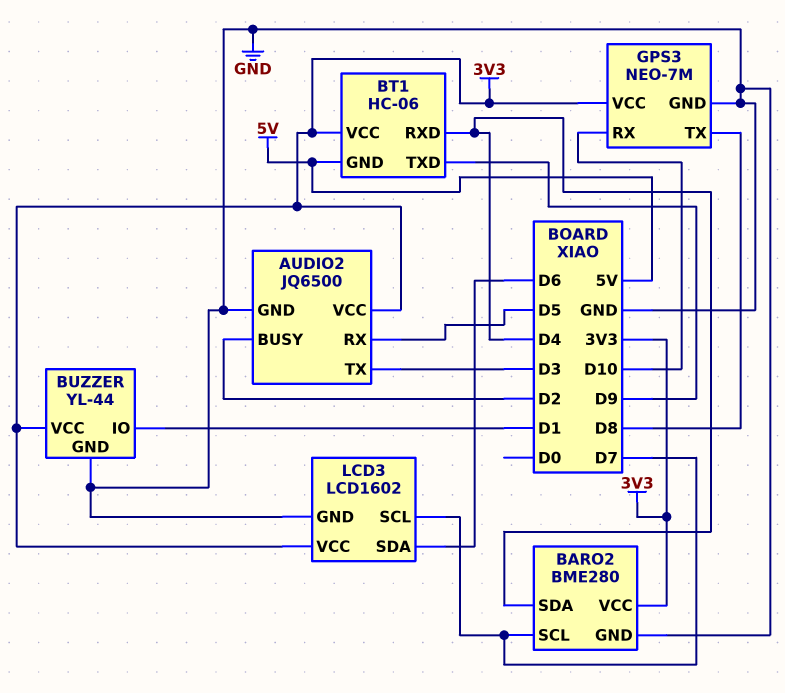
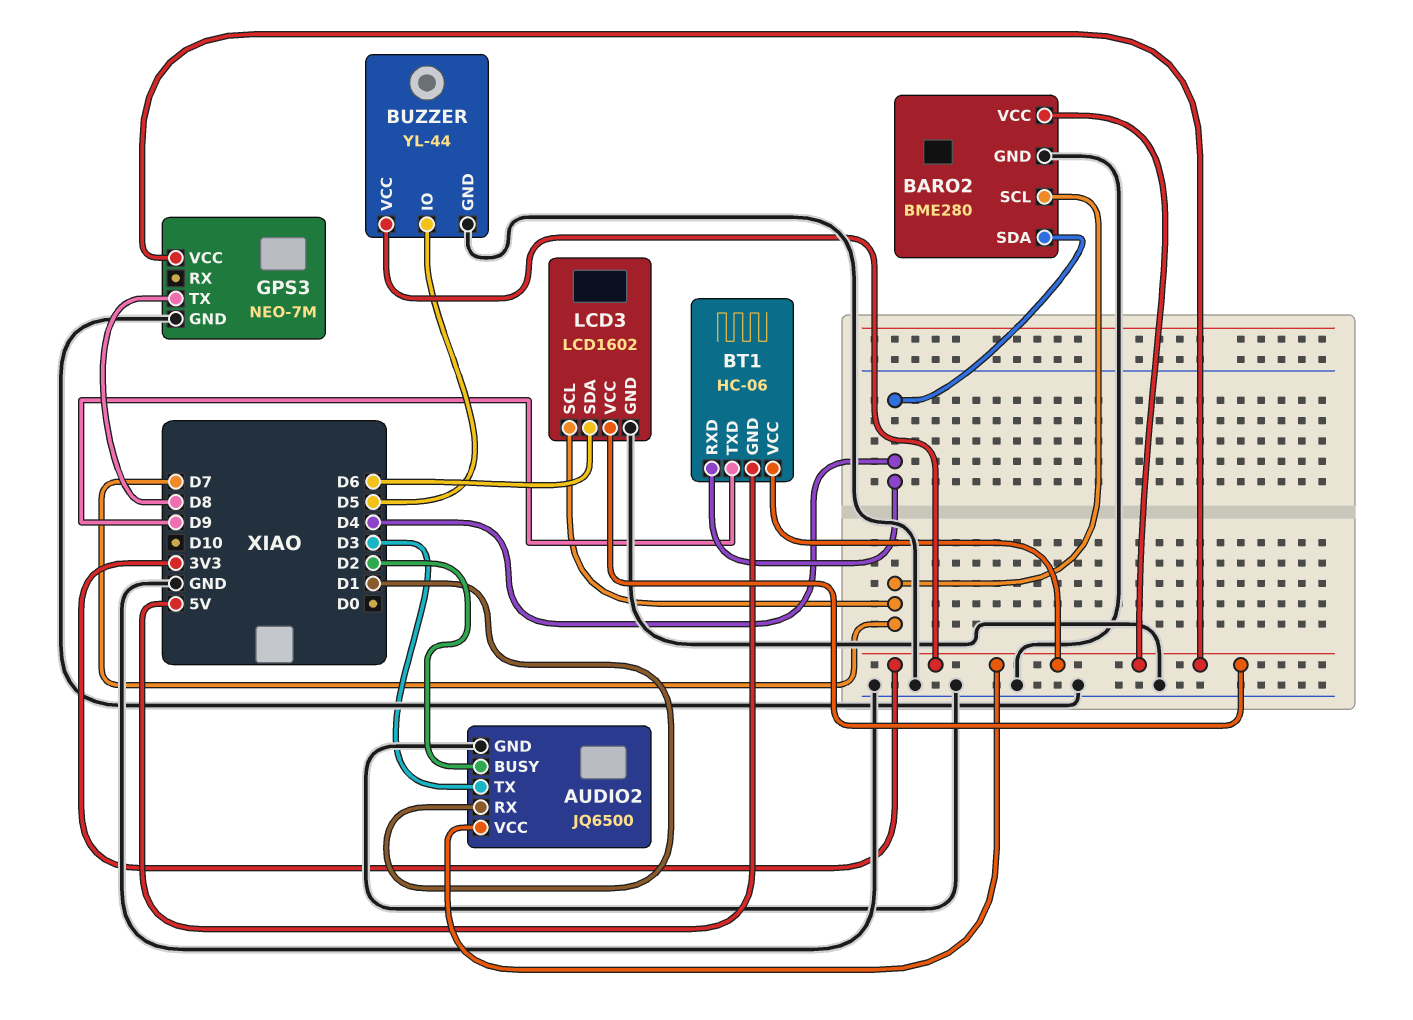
AUDIO2 pin RX: D5 -> D1
BUZZER pin IO: D1 -> D5
GPS3 pin RX: D10 -> none

